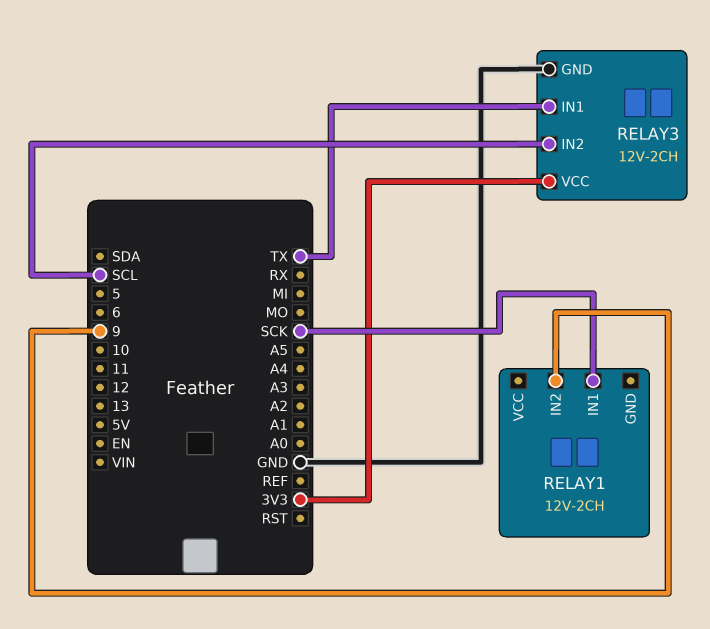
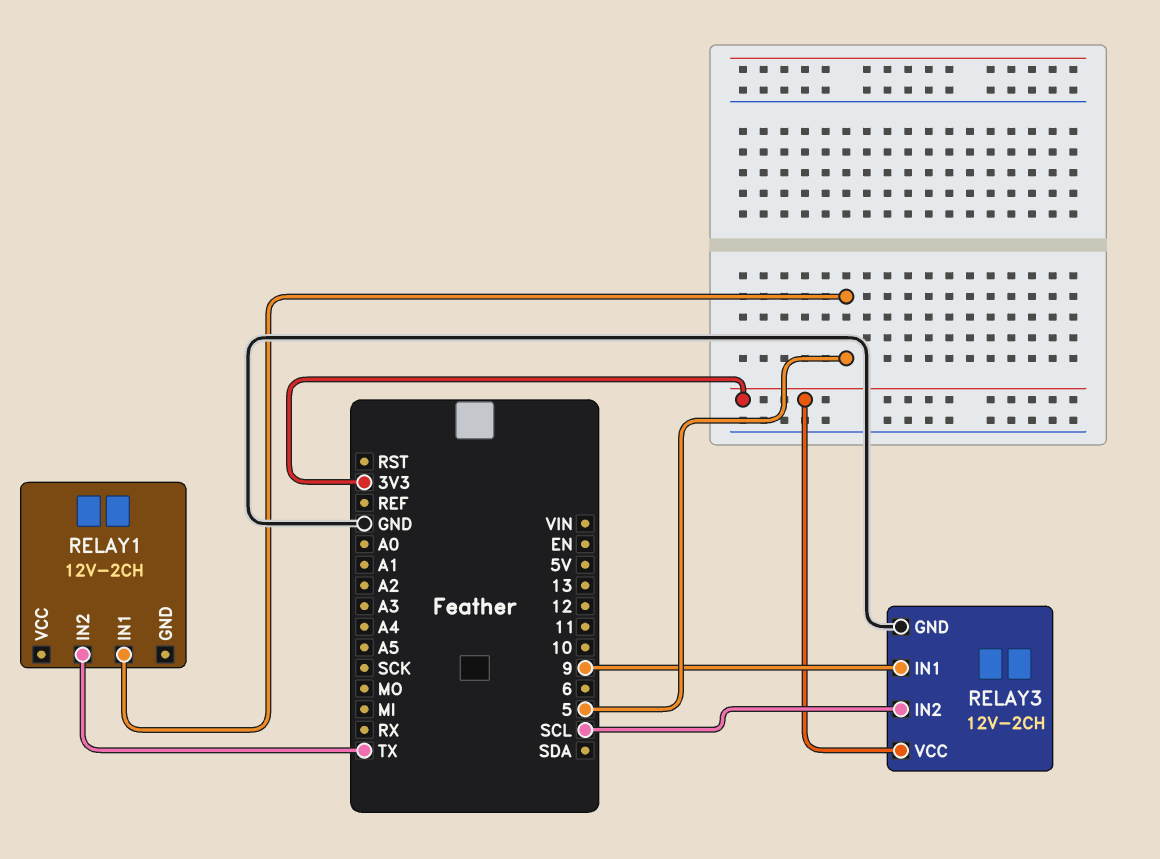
RELAY1 pin IN1: SCK -> 5
RELAY1 pin IN2: 9 -> TX
RELAY3 pin IN1: TX -> 9

